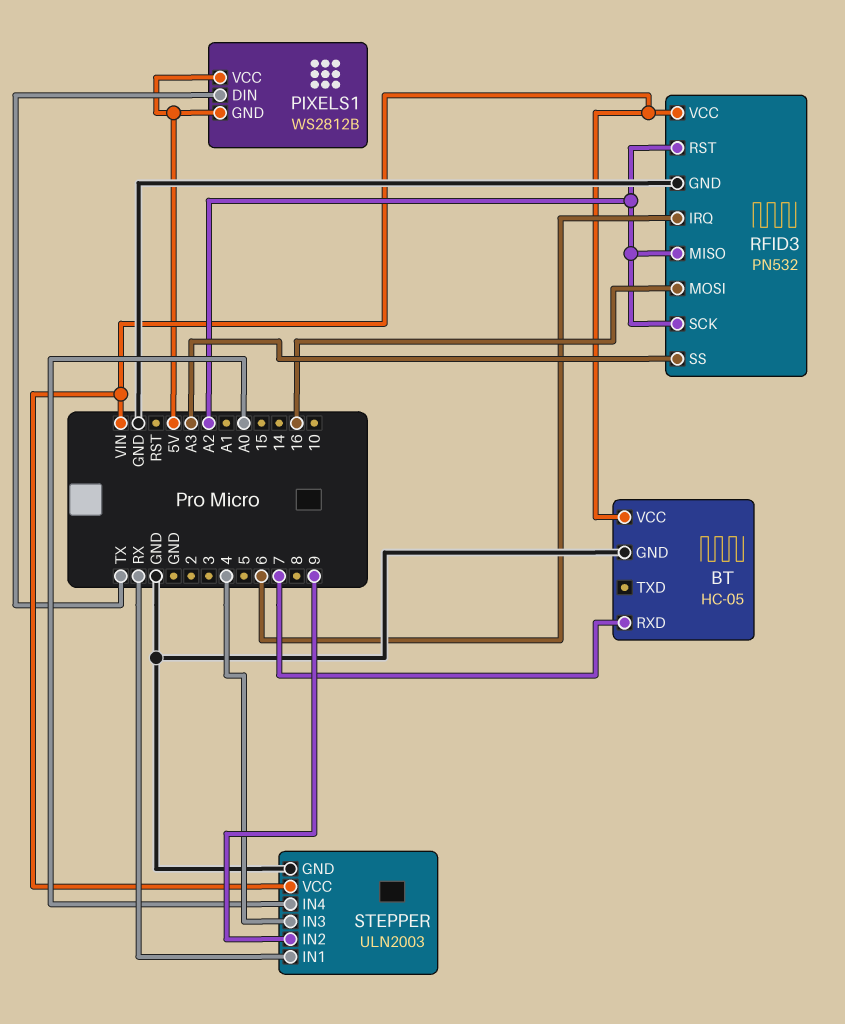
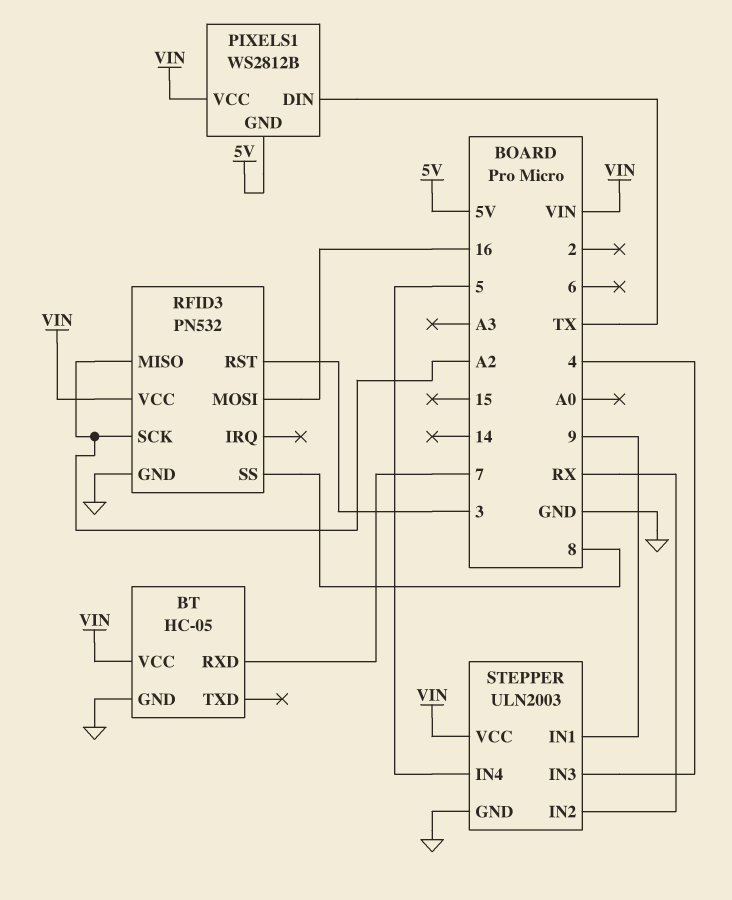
PIXELS1 pin VCC: 5V -> VIN
RFID3 pin IRQ: 6 -> none
RFID3 pin RST: A2 -> 3
RFID3 pin SS: A3 -> 8
STEPPER pin IN1: RX -> 9
STEPPER pin IN2: 9 -> RX
STEPPER pin IN4: A0 -> 5

